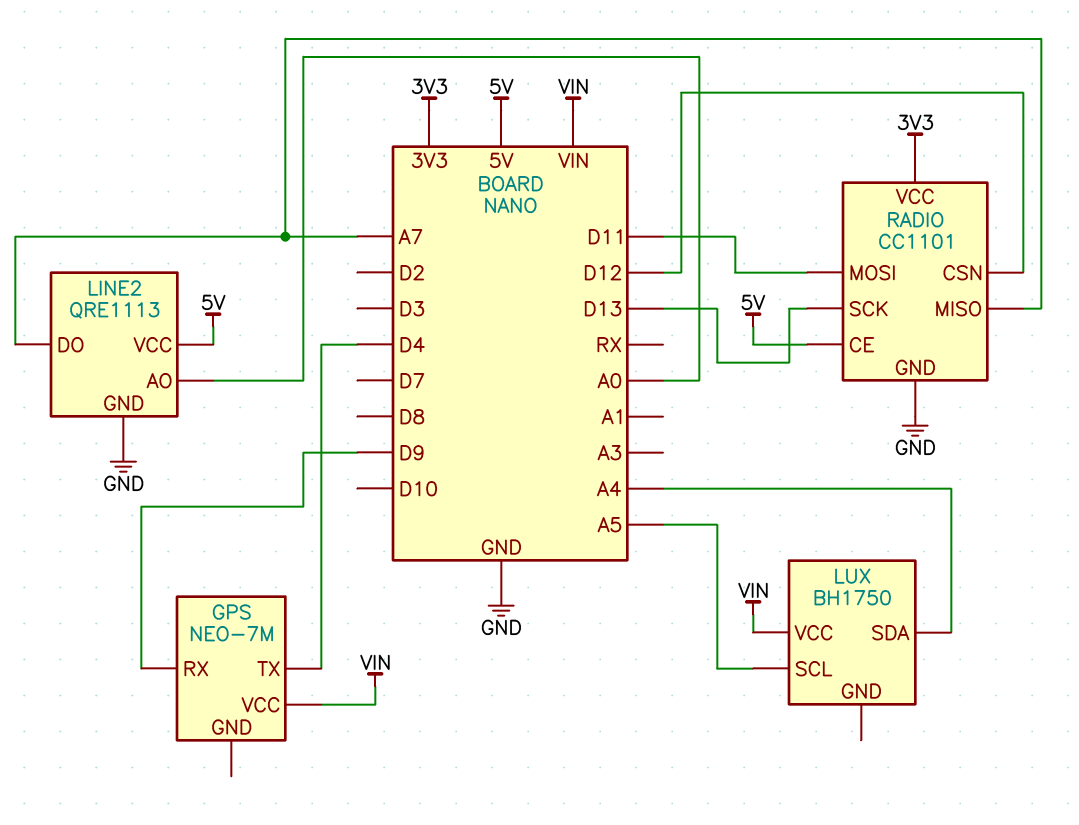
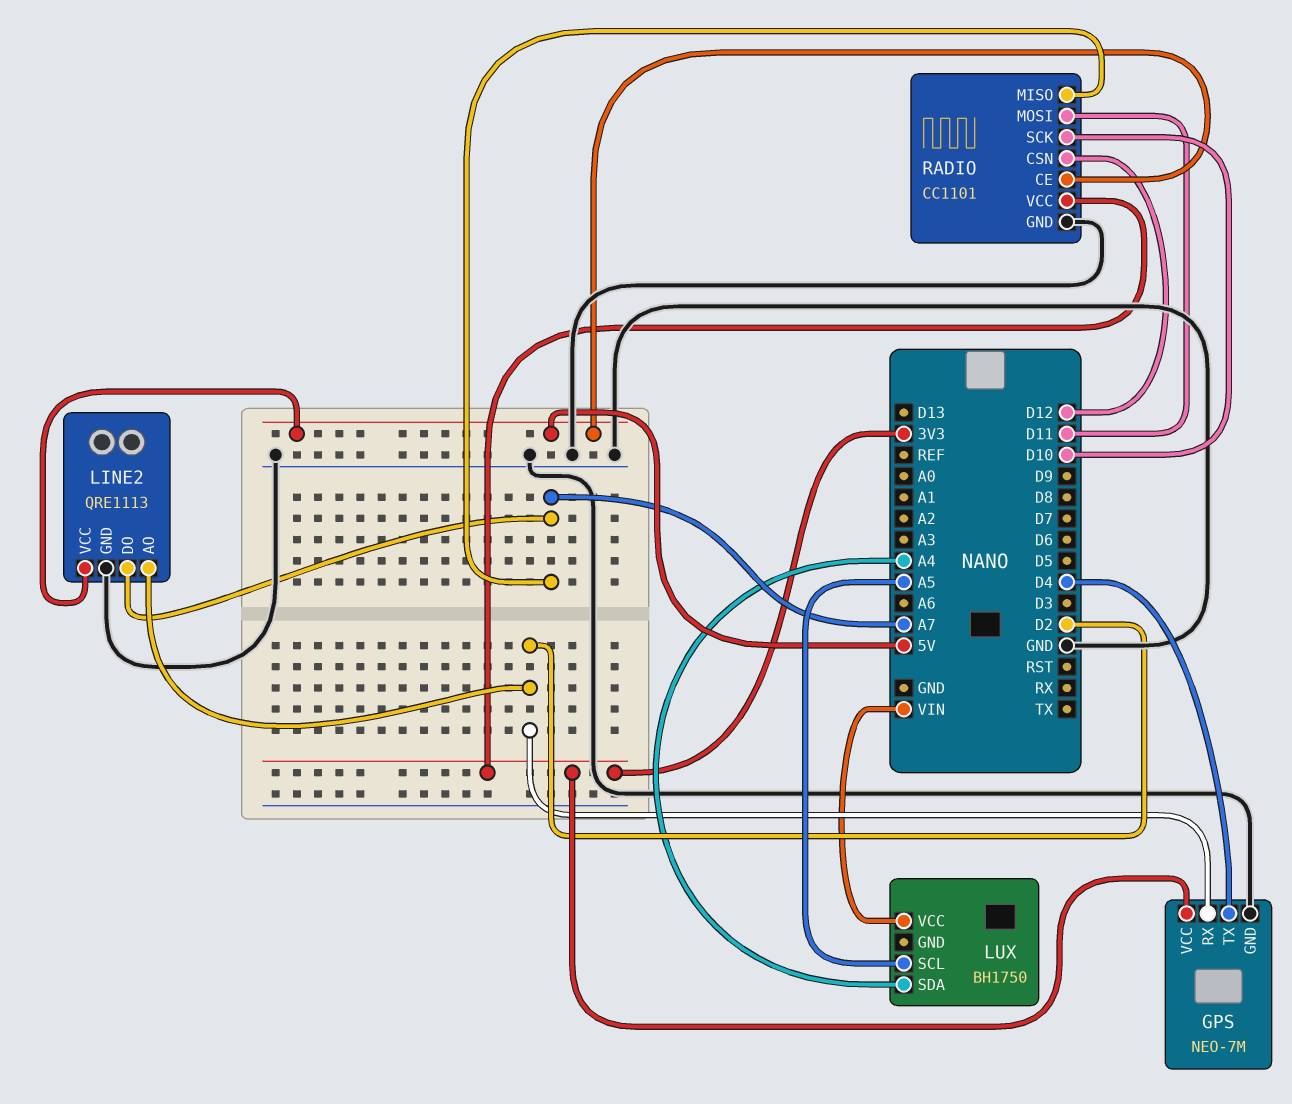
GPS pin GND: none -> GND
GPS pin RX: D9 -> D2
GPS pin VCC: VIN -> 3V3
LINE2 pin AO: A0 -> D2
RADIO pin SCK: D13 -> D10

